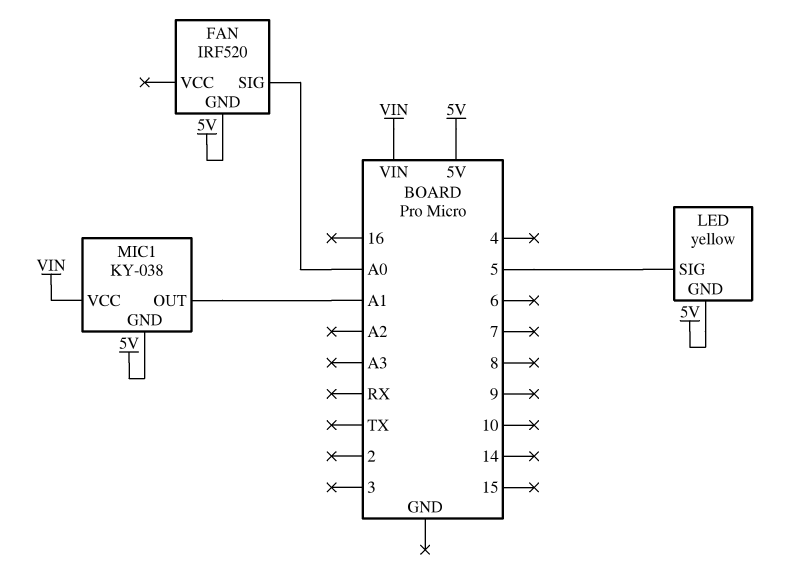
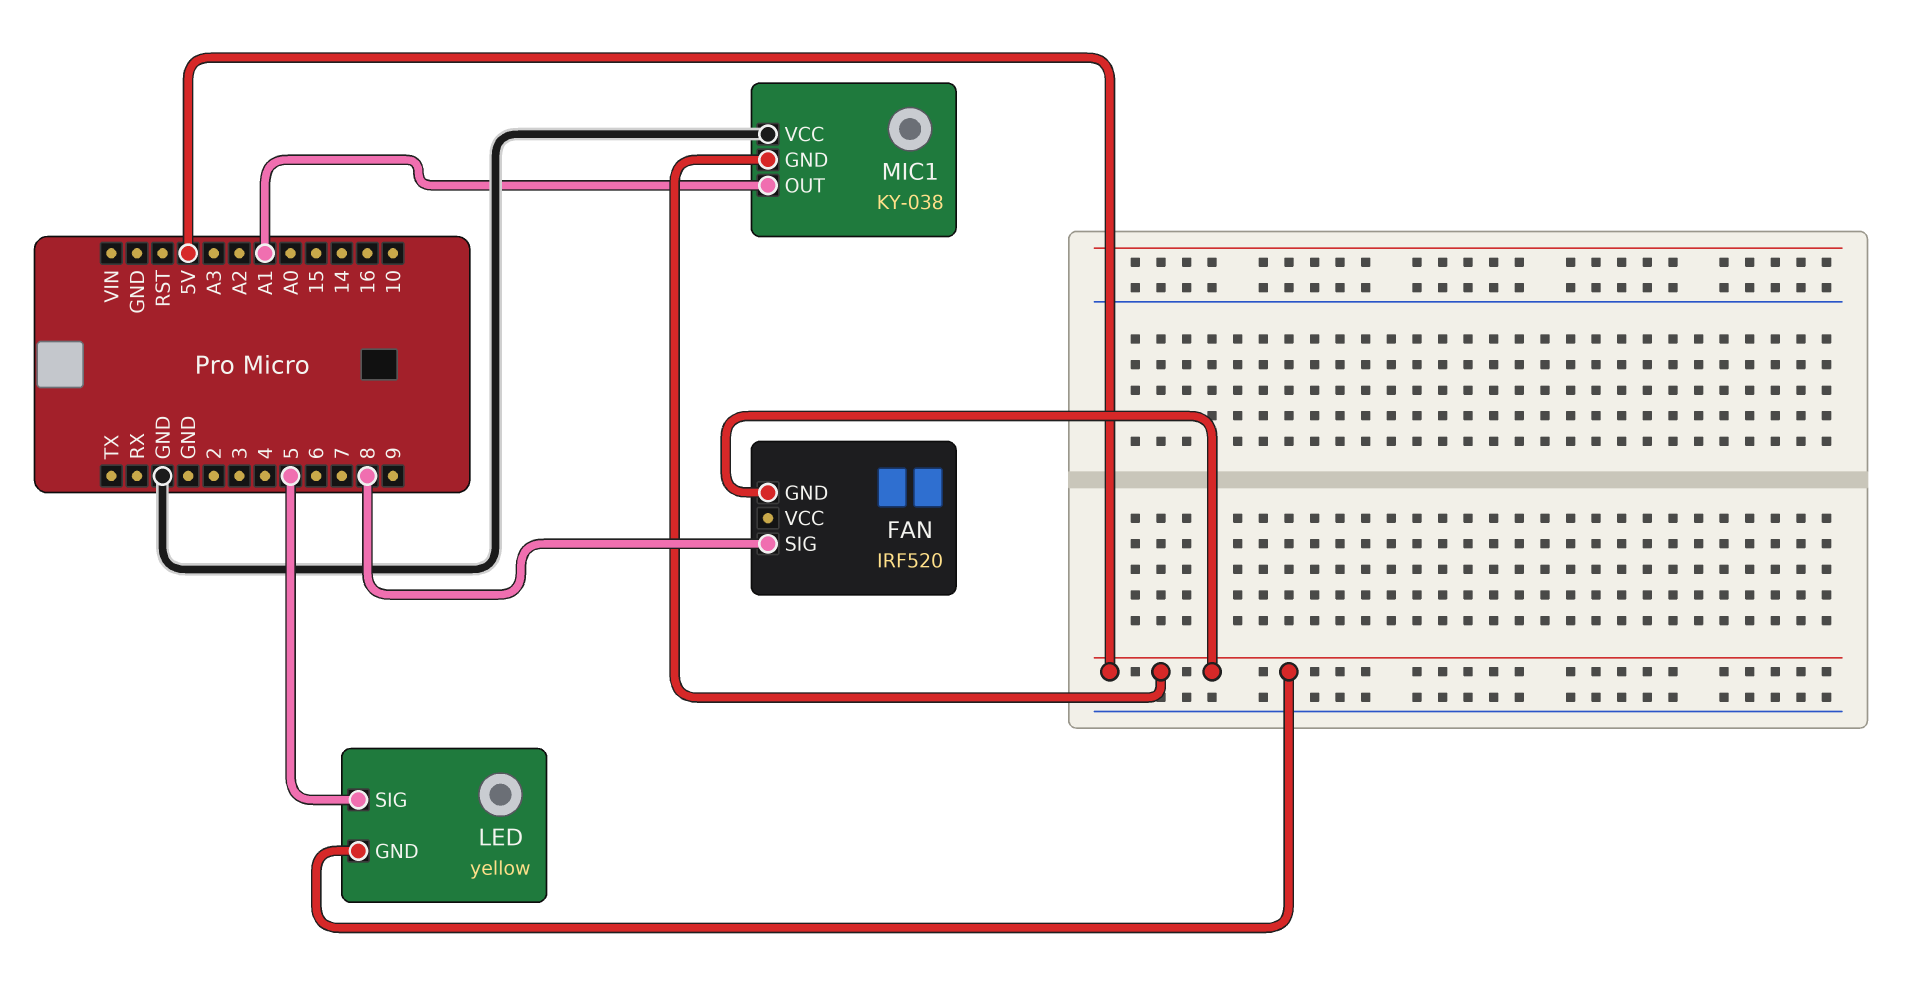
FAN pin SIG: A0 -> 8
MIC1 pin VCC: VIN -> GND

